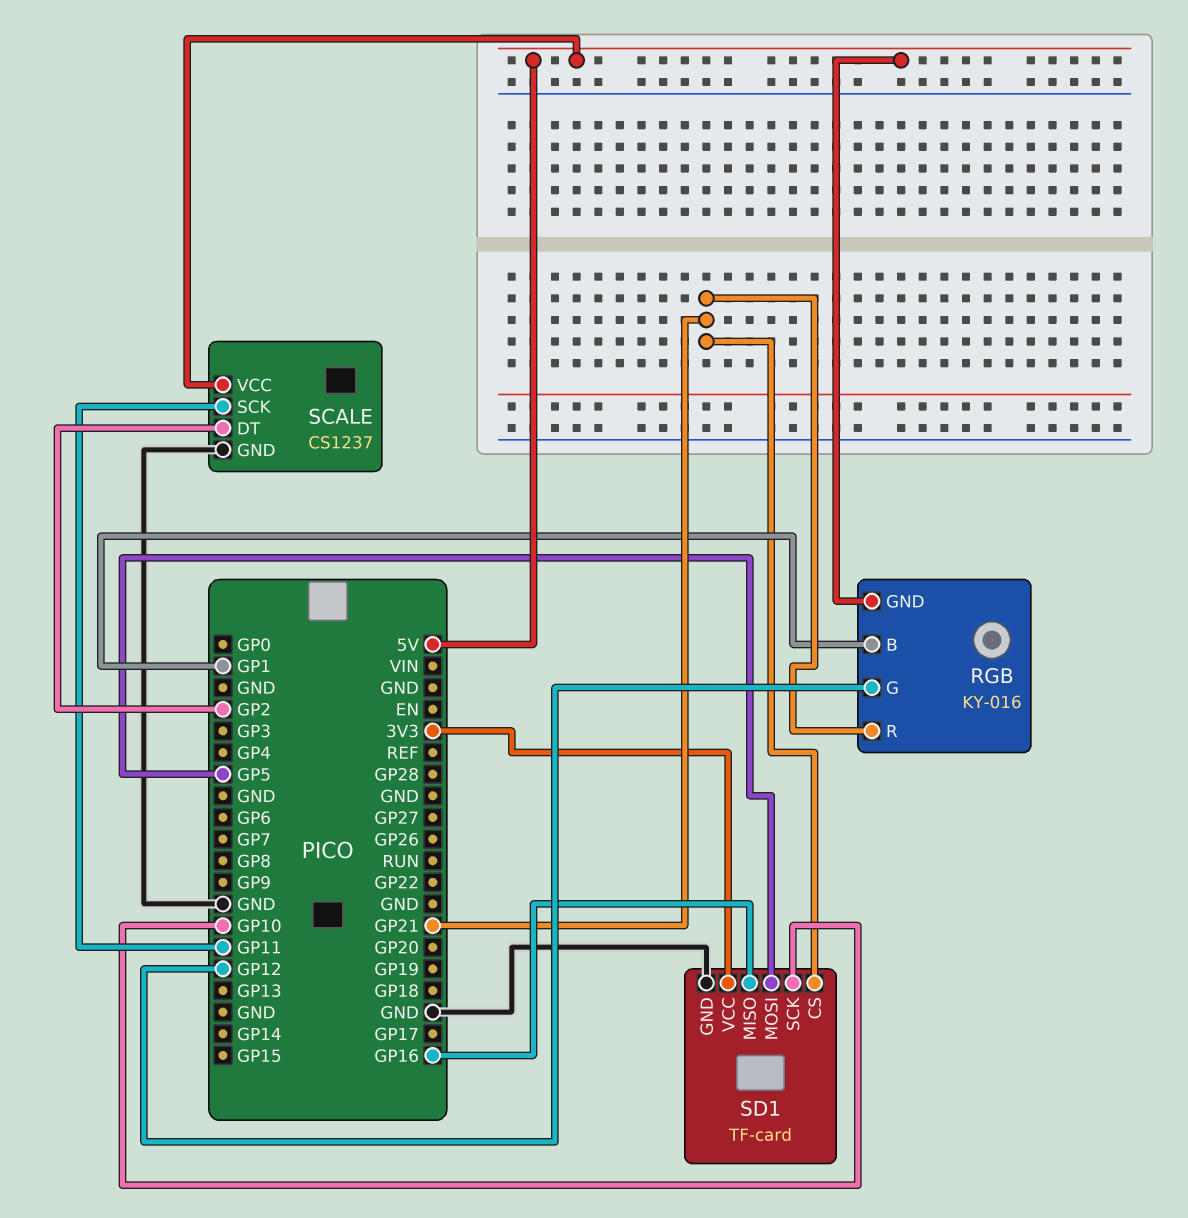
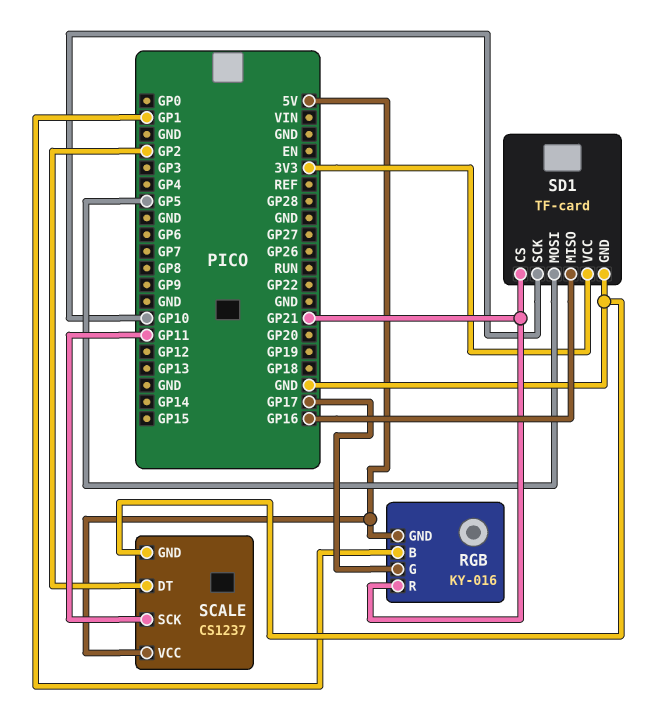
RGB pin G: GP12 -> GP17

